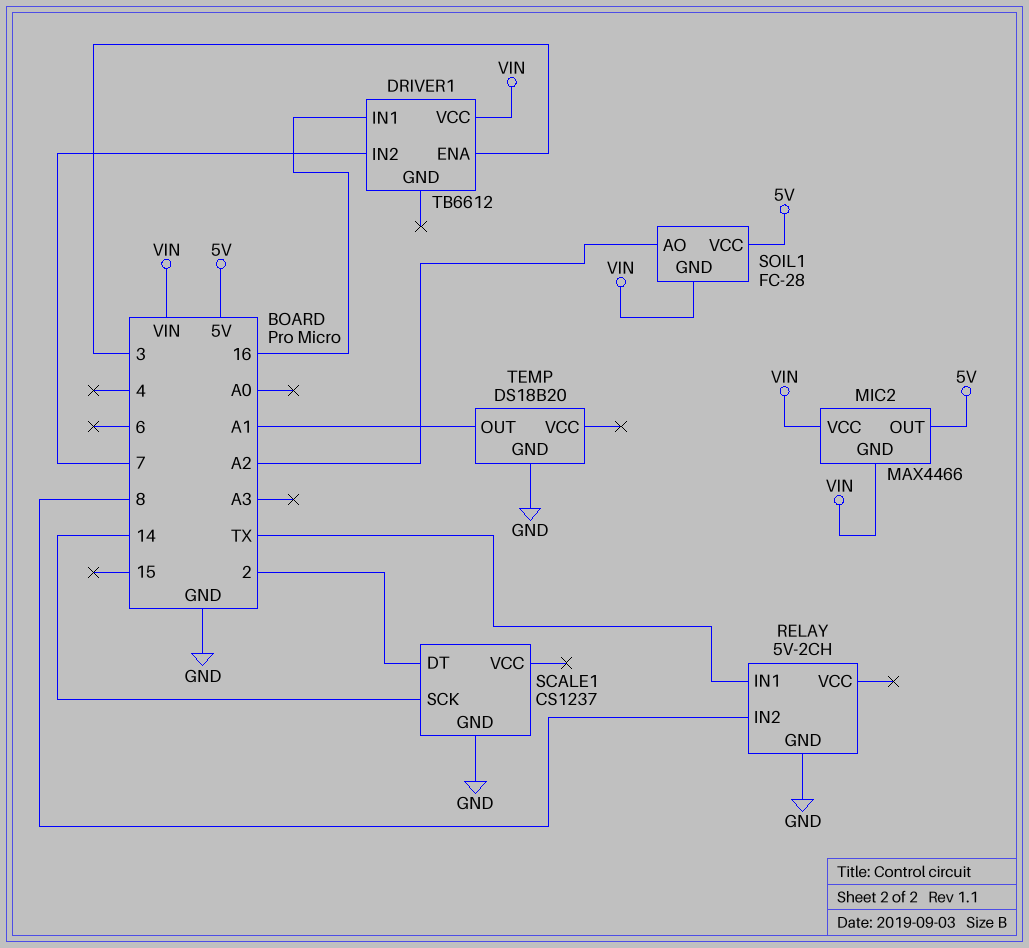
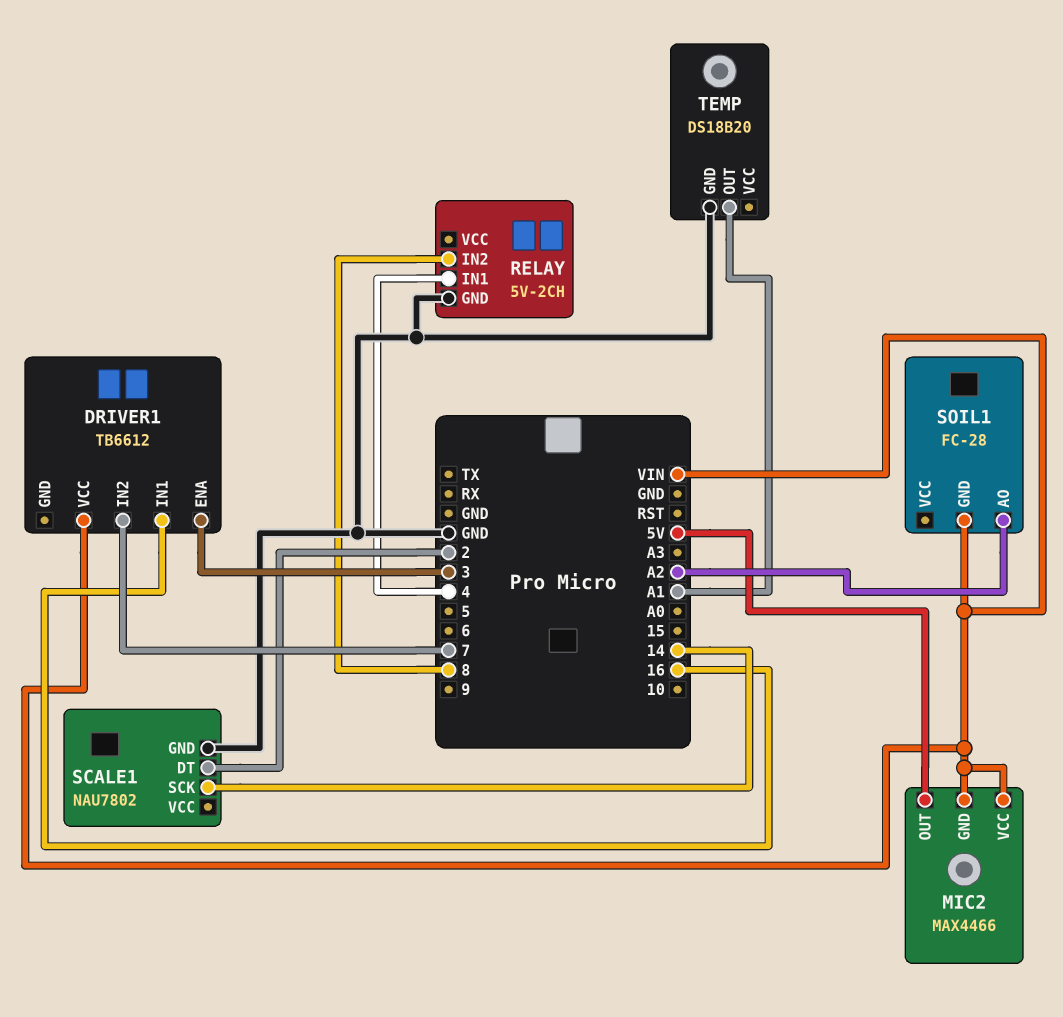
RELAY pin IN1: TX -> 4
SCALE1: CS1237 -> NAU7802
SOIL1 pin VCC: 5V -> none

